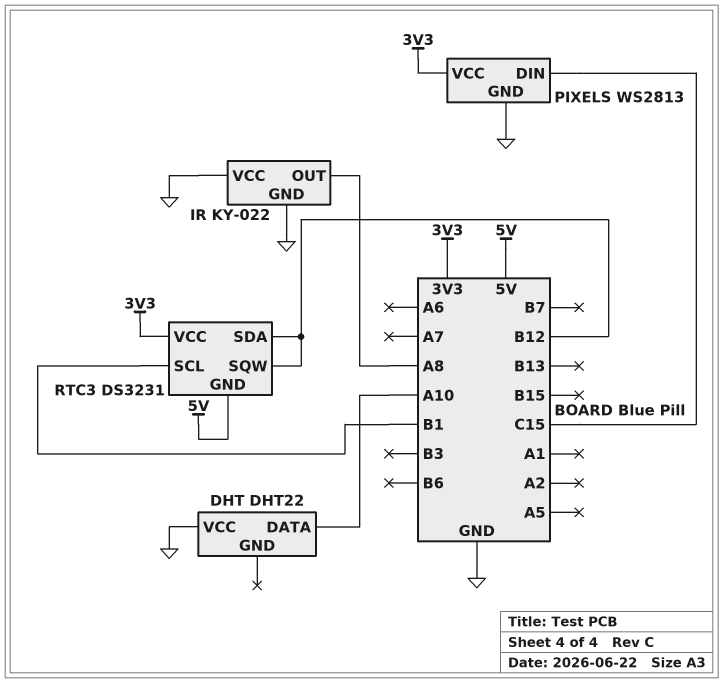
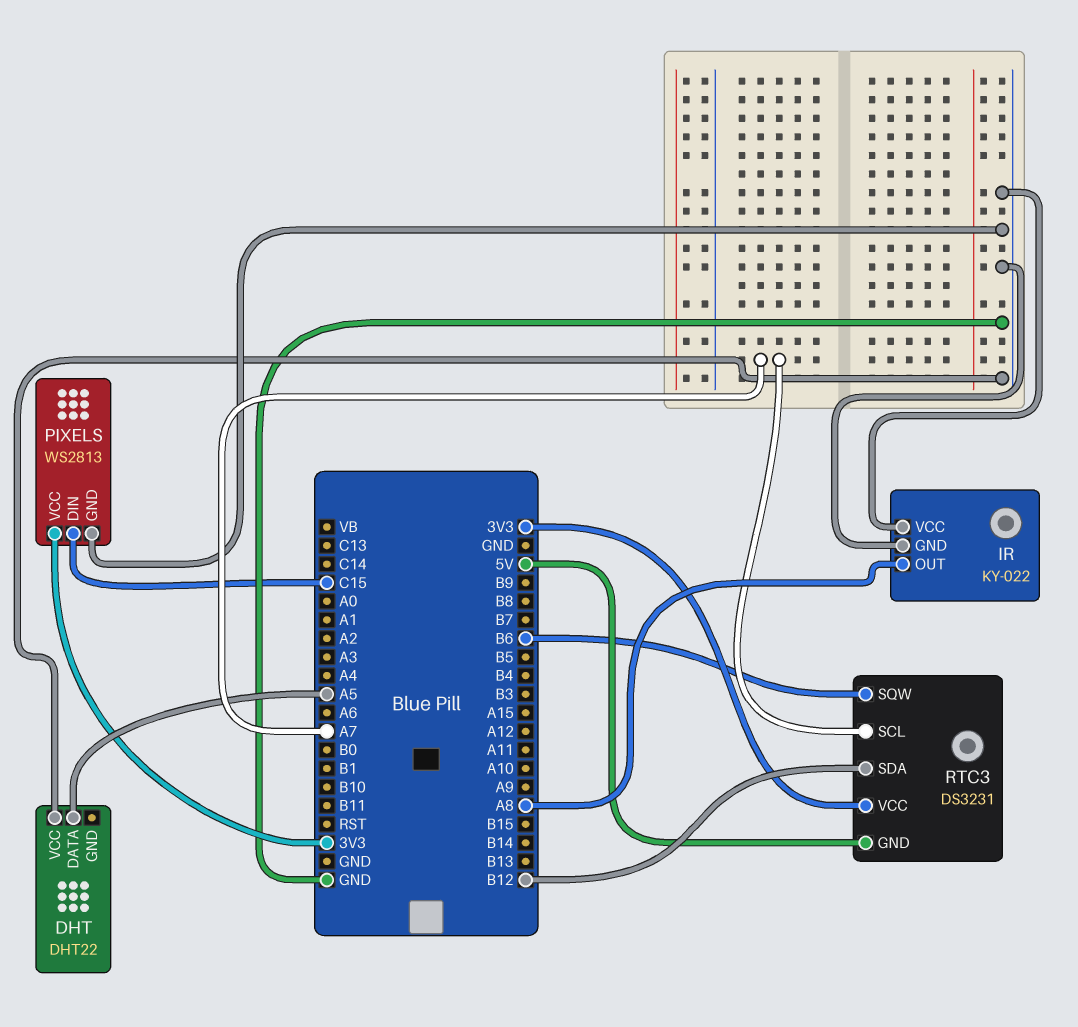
DHT pin DATA: A10 -> A5
RTC3 pin SCL: B1 -> A7
RTC3 pin SQW: B12 -> B6

